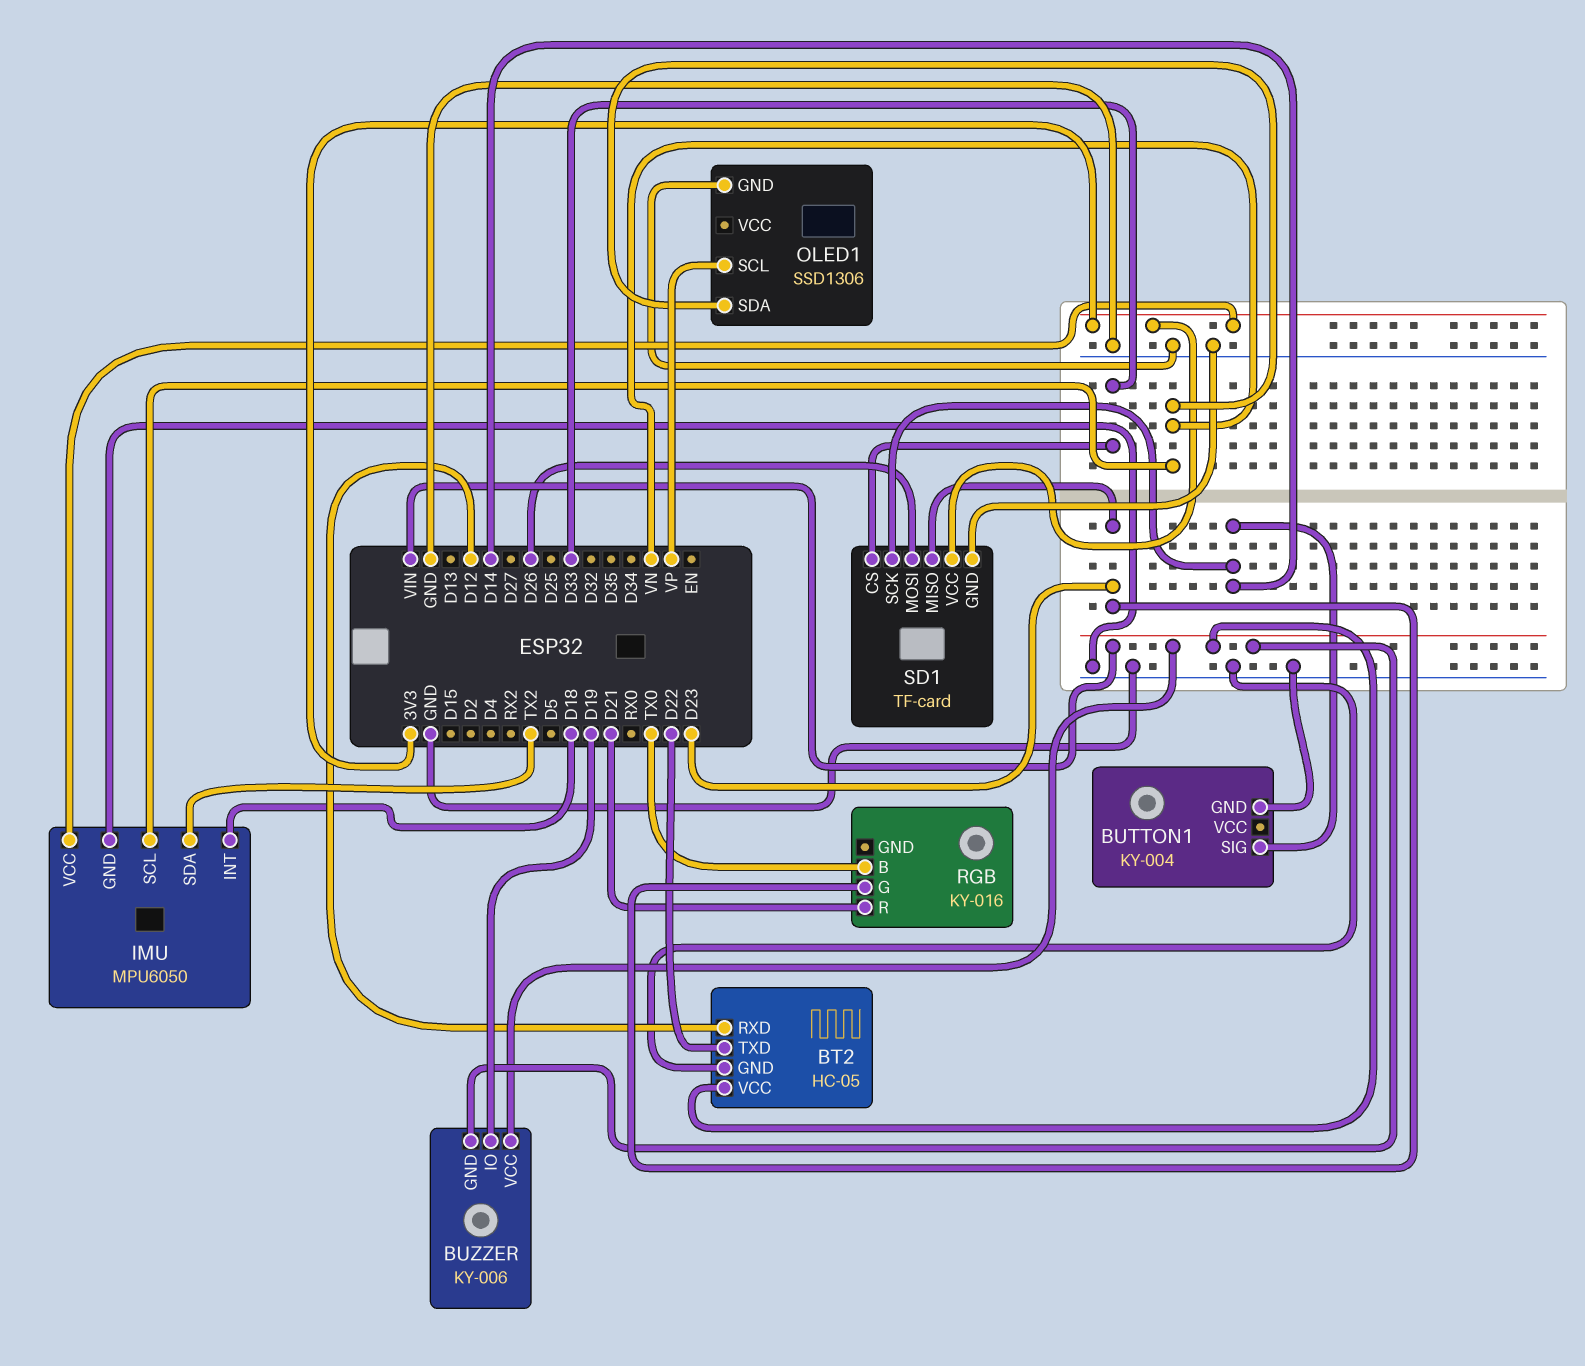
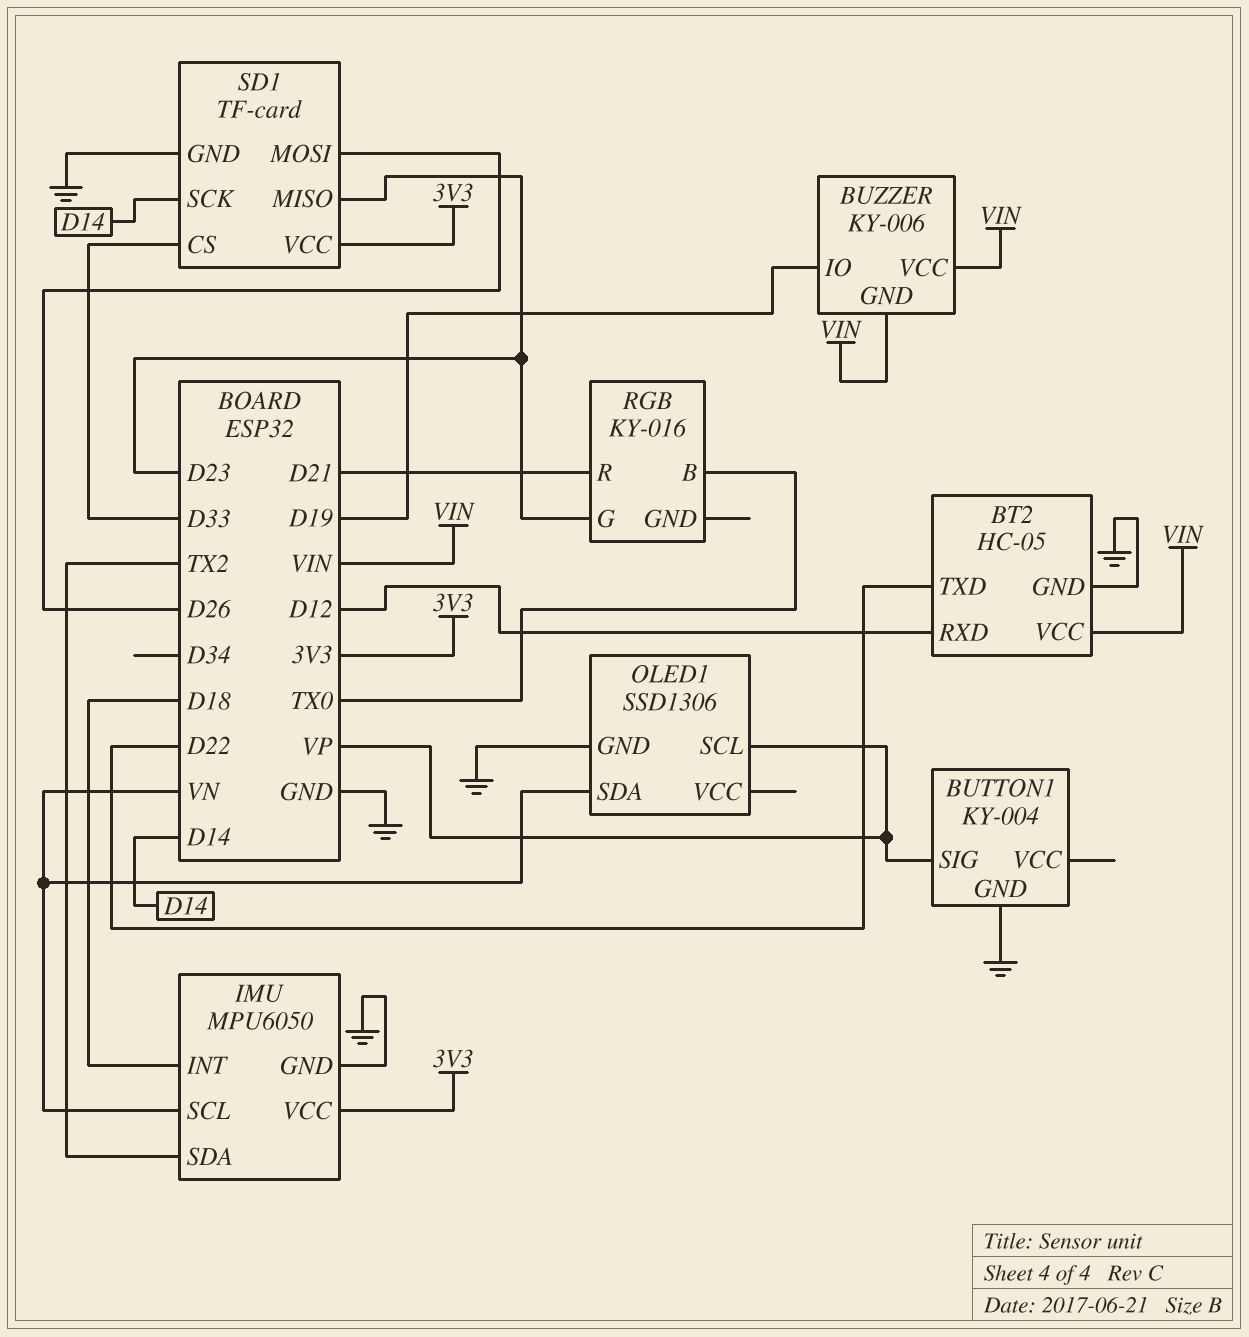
BUTTON1 pin SIG: D14 -> VP

